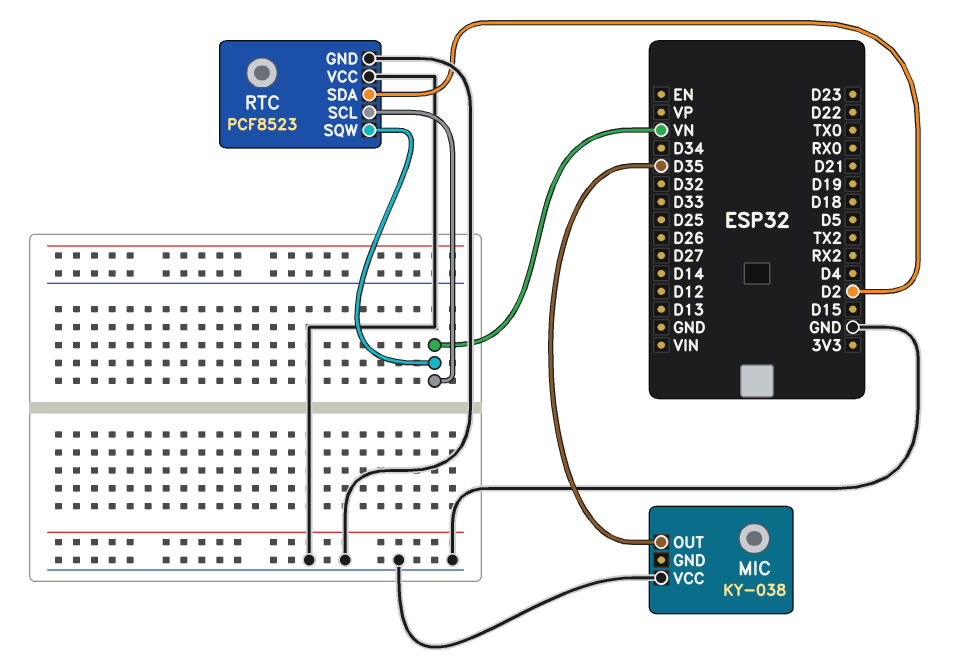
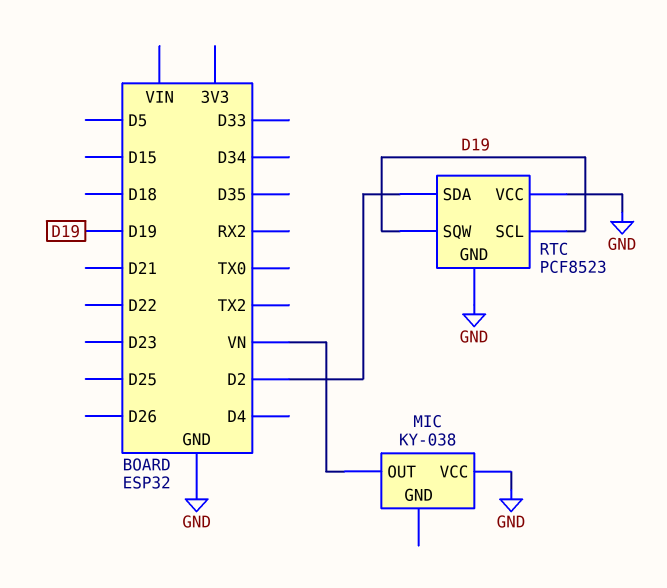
MIC pin OUT: D35 -> VN
RTC pin SCL: VN -> D19
RTC pin SQW: VN -> D19

